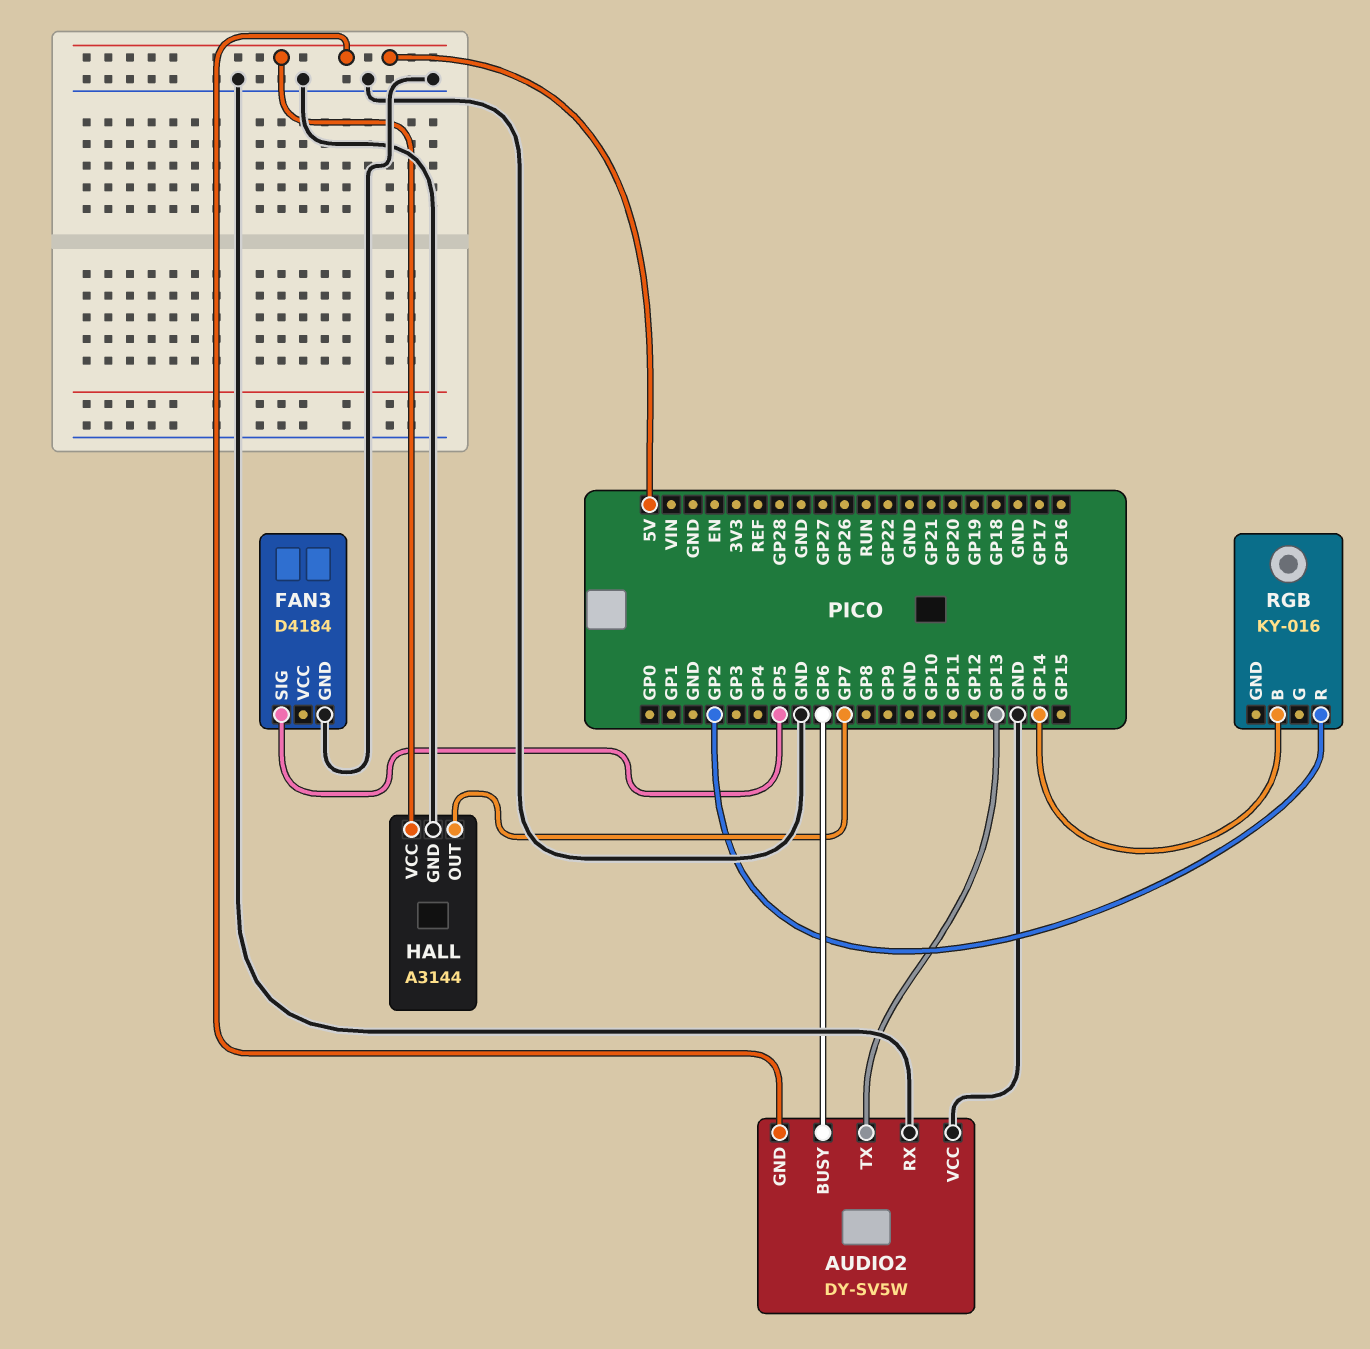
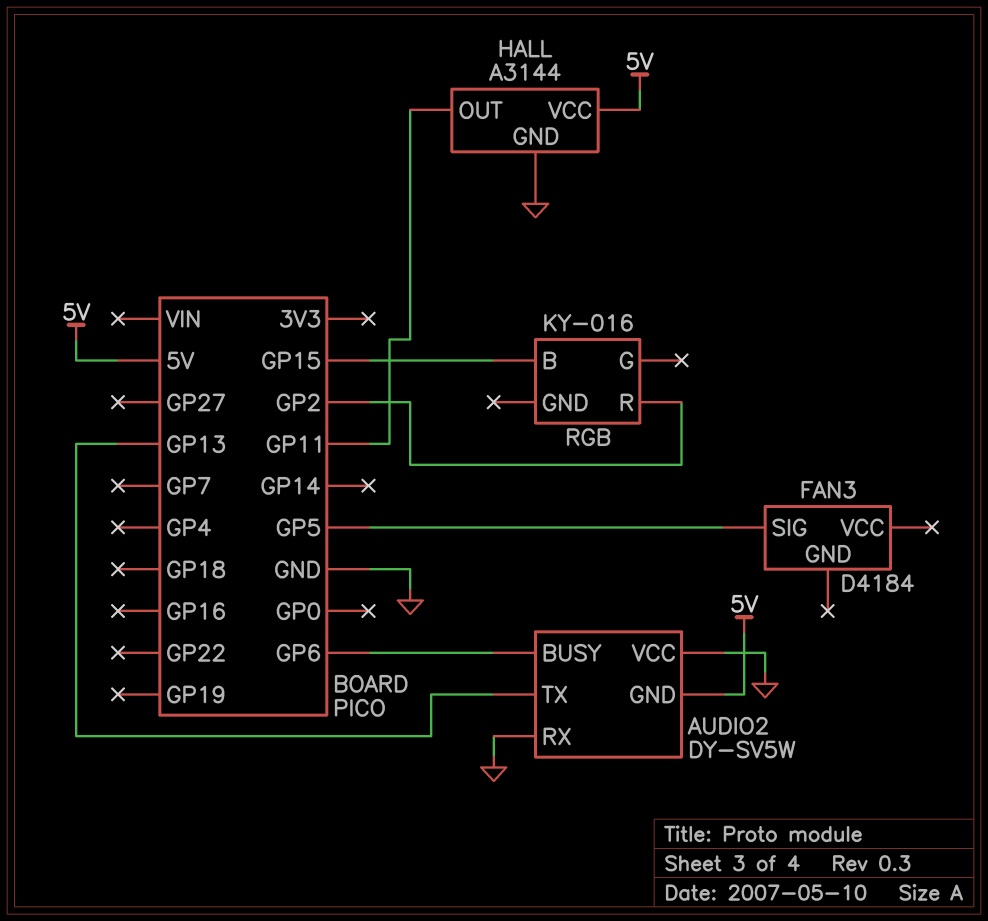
FAN3 pin GND: GND -> none
HALL pin OUT: GP7 -> GP11
RGB pin B: GP14 -> GP15

